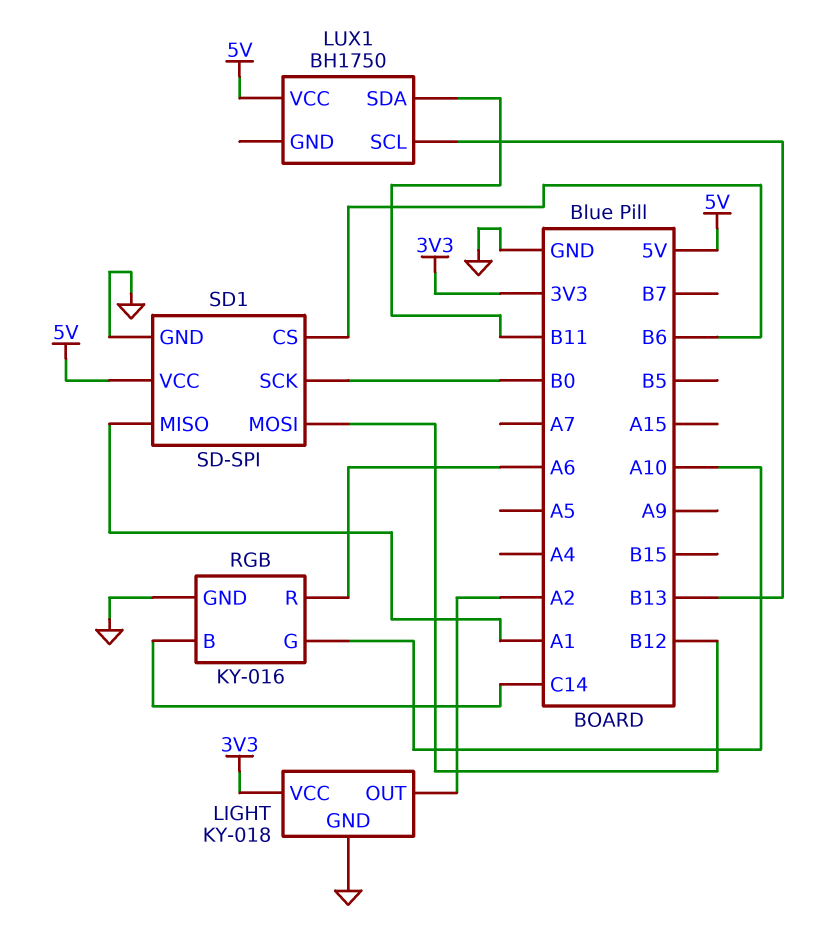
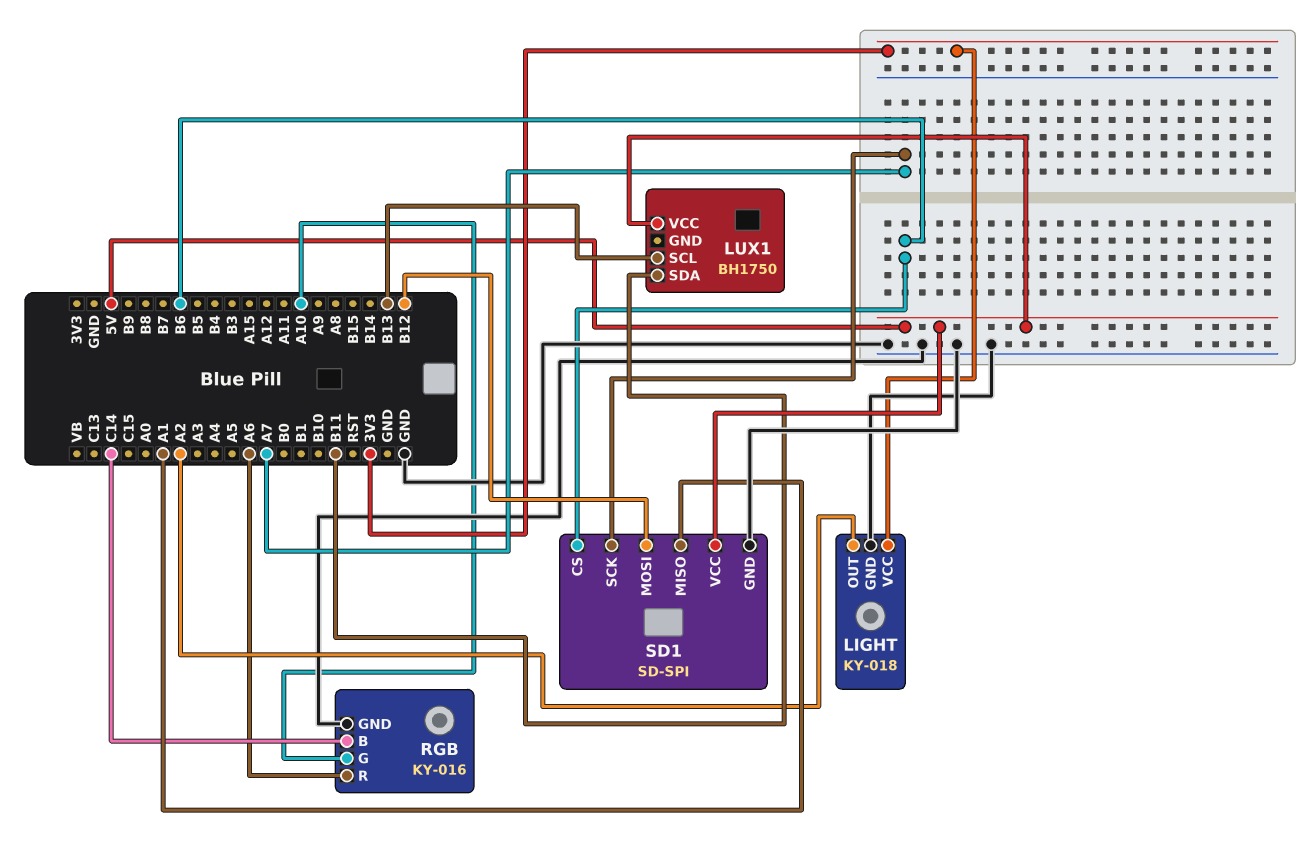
SD1 pin SCK: B0 -> A7

